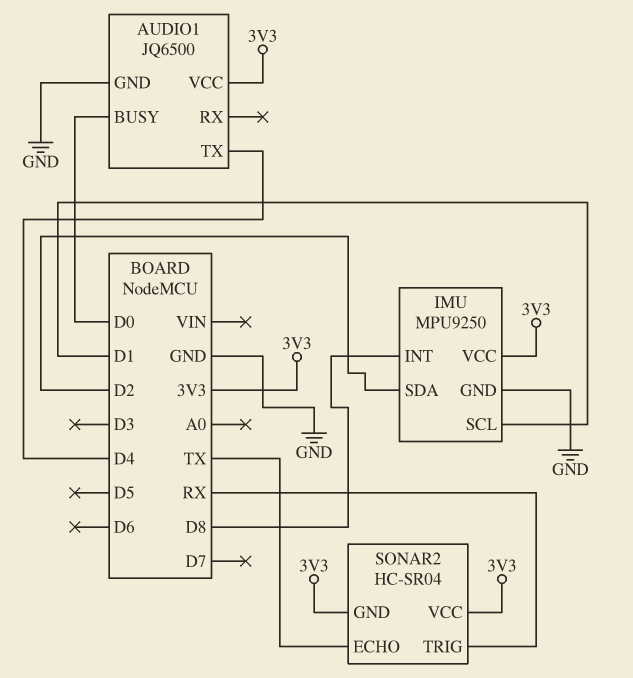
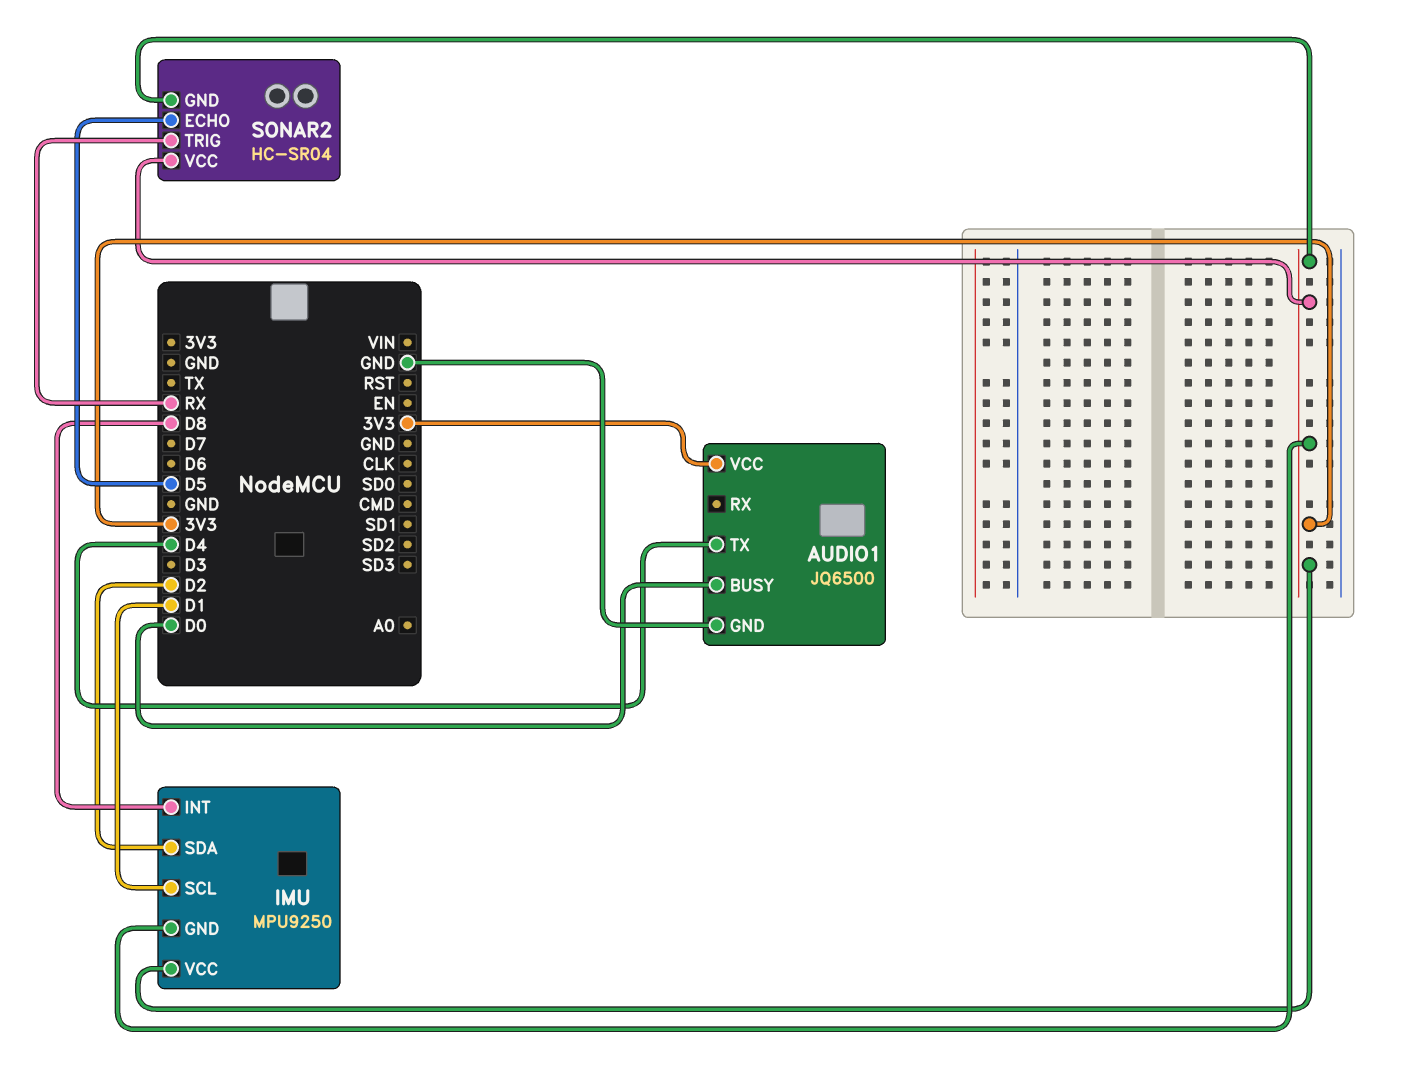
IMU pin GND: GND -> 3V3
SONAR2 pin ECHO: TX -> D5

